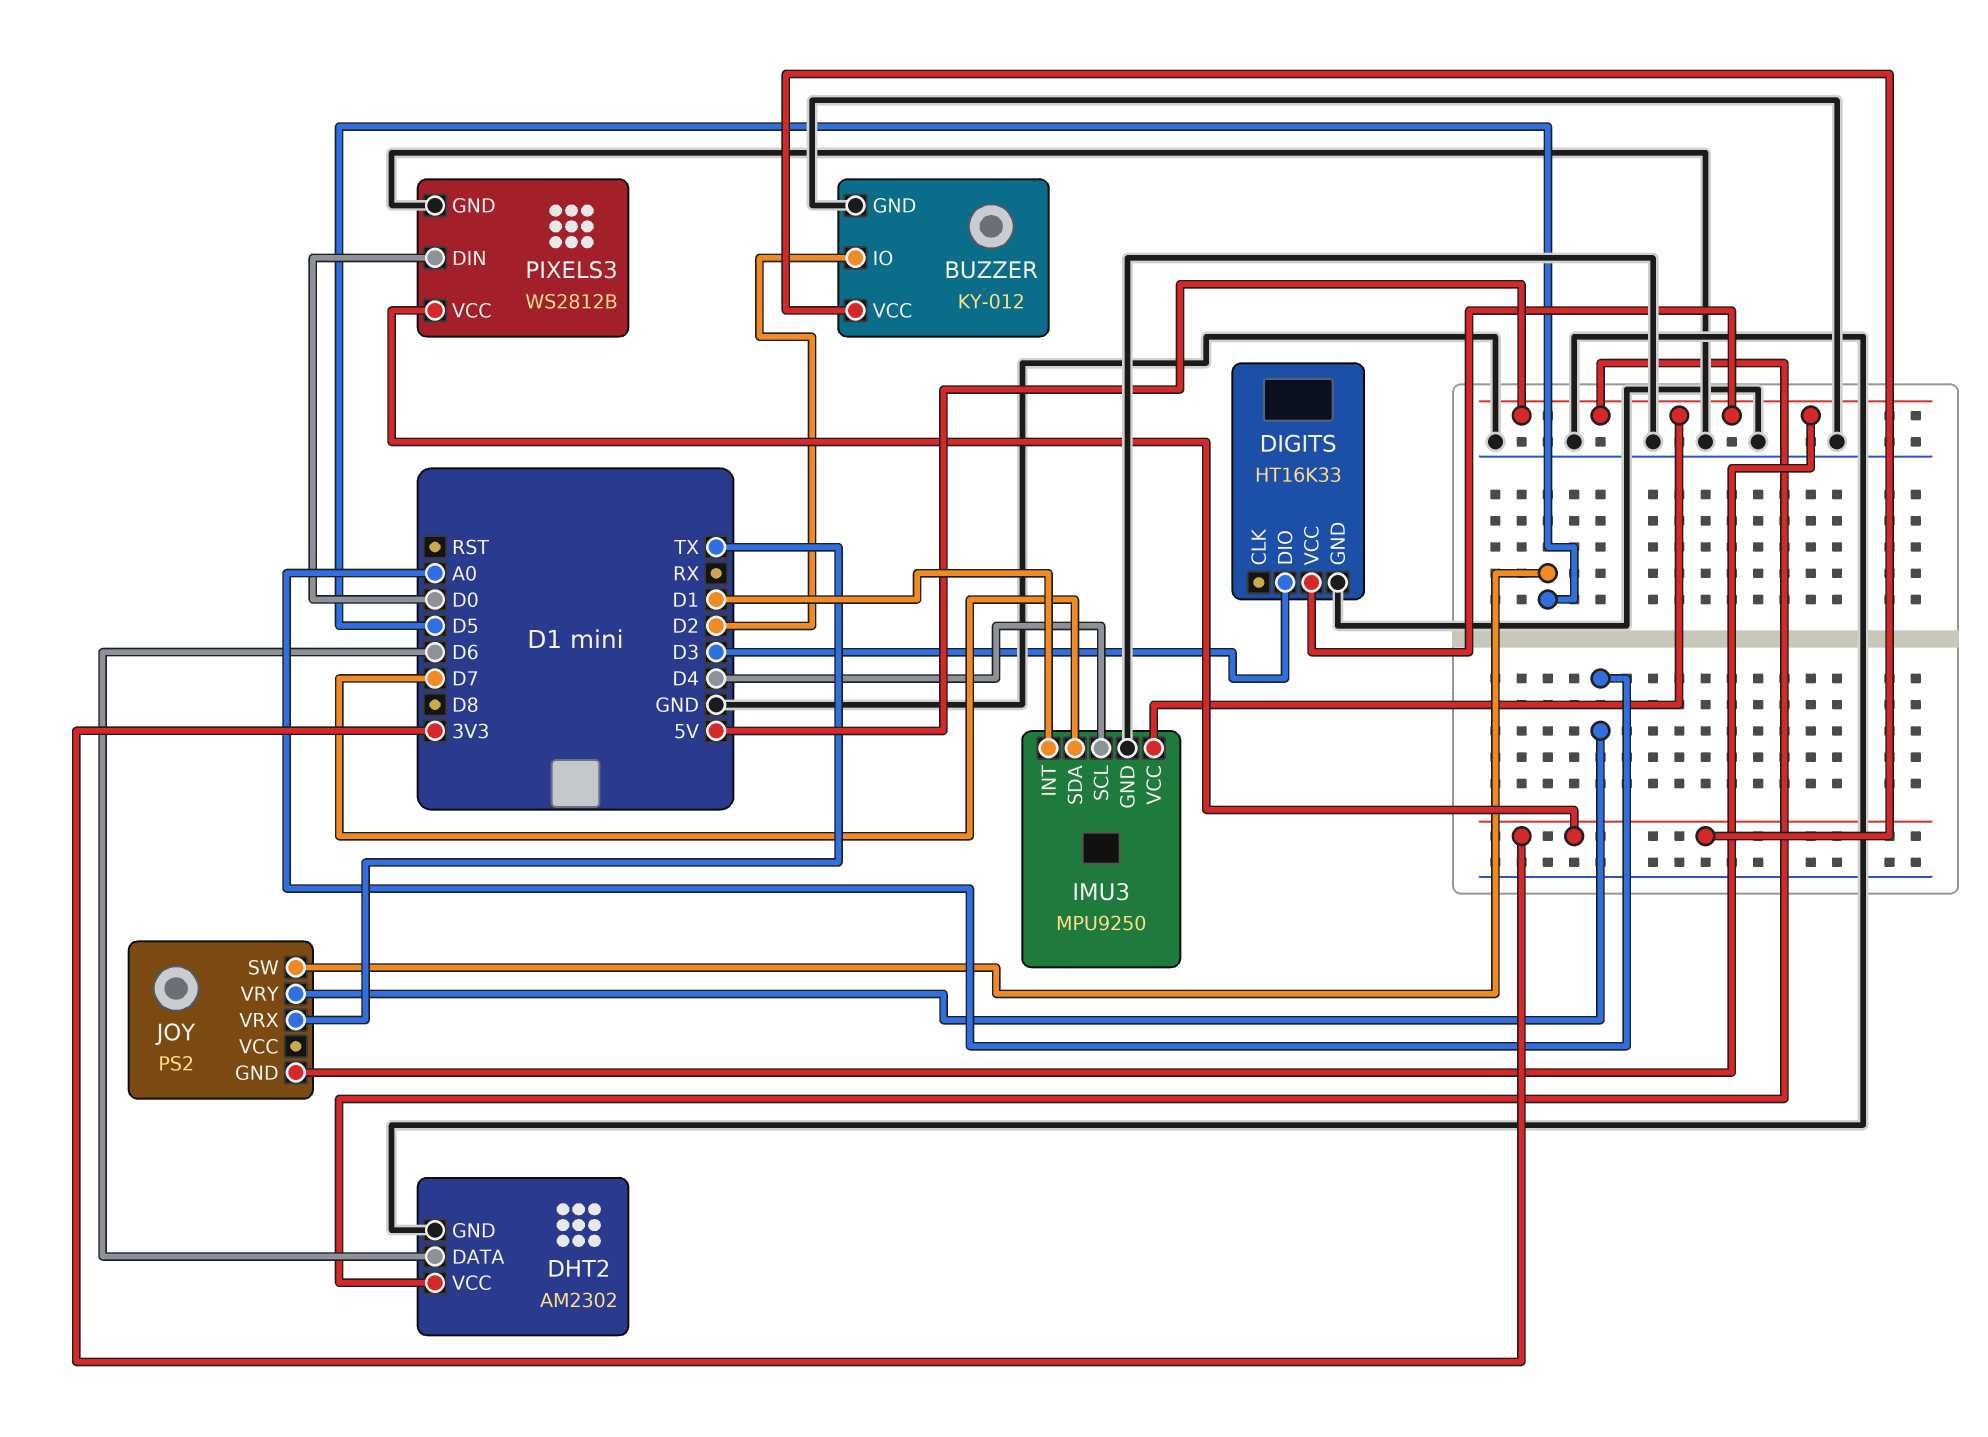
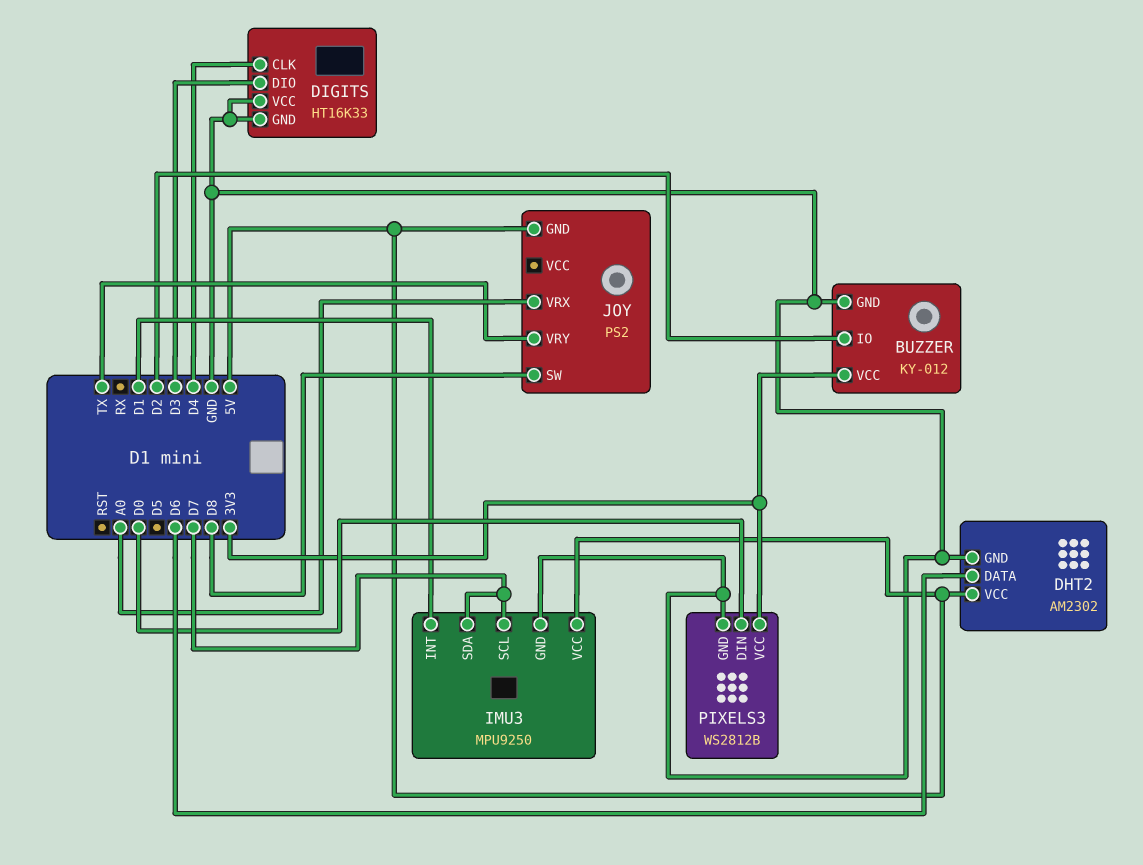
DIGITS pin CLK: none -> D4
DIGITS pin VCC: 5V -> GND
IMU3 pin SCL: D4 -> D7
JOY pin SW: D5 -> D8
JOY pin VRX: TX -> A0
JOY pin VRY: A0 -> TX

